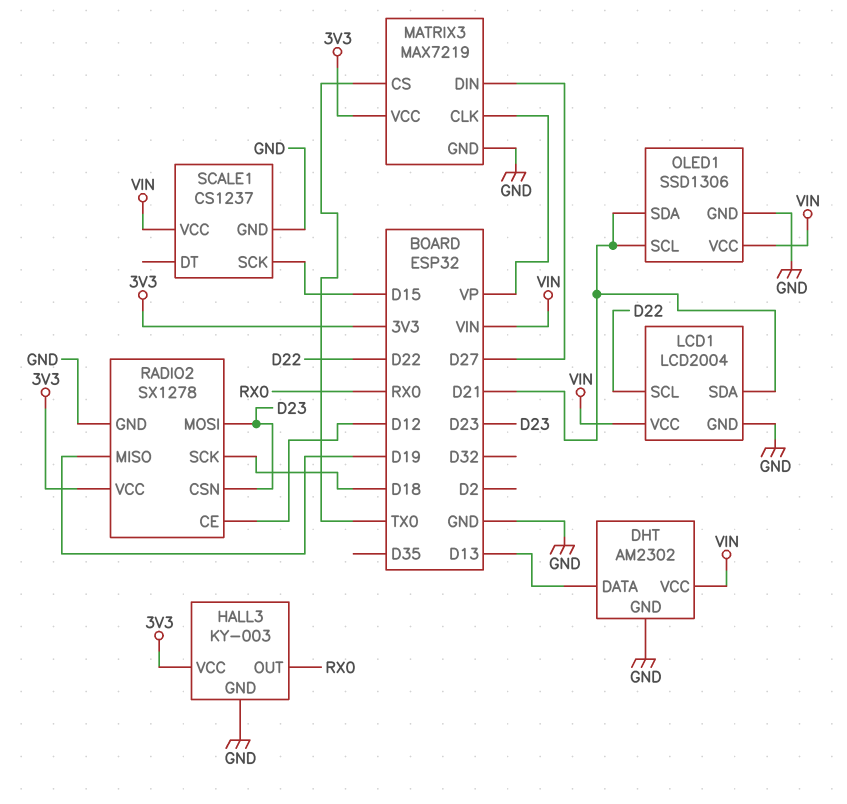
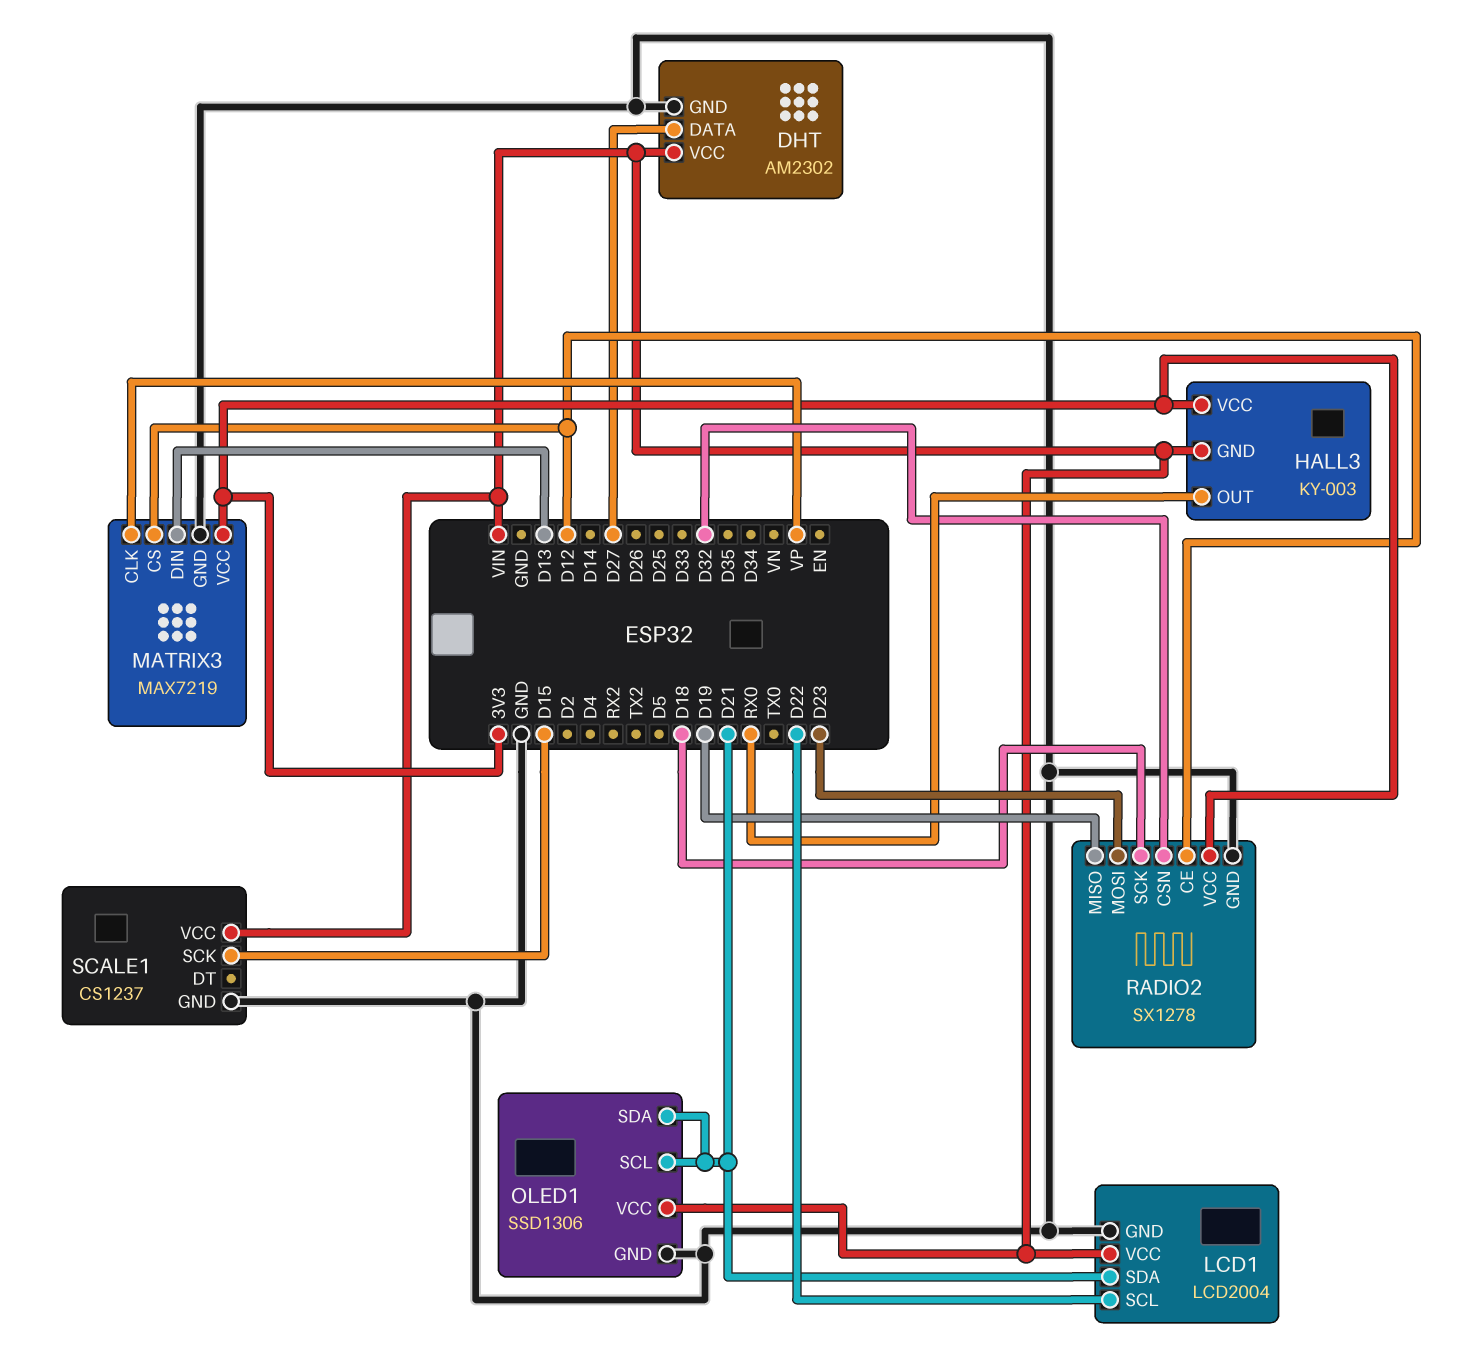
DHT pin DATA: D13 -> D27
HALL3 pin GND: GND -> VIN
MATRIX3 pin CS: TX0 -> D12
MATRIX3 pin DIN: D27 -> D13
RADIO2 pin CSN: D23 -> D32

